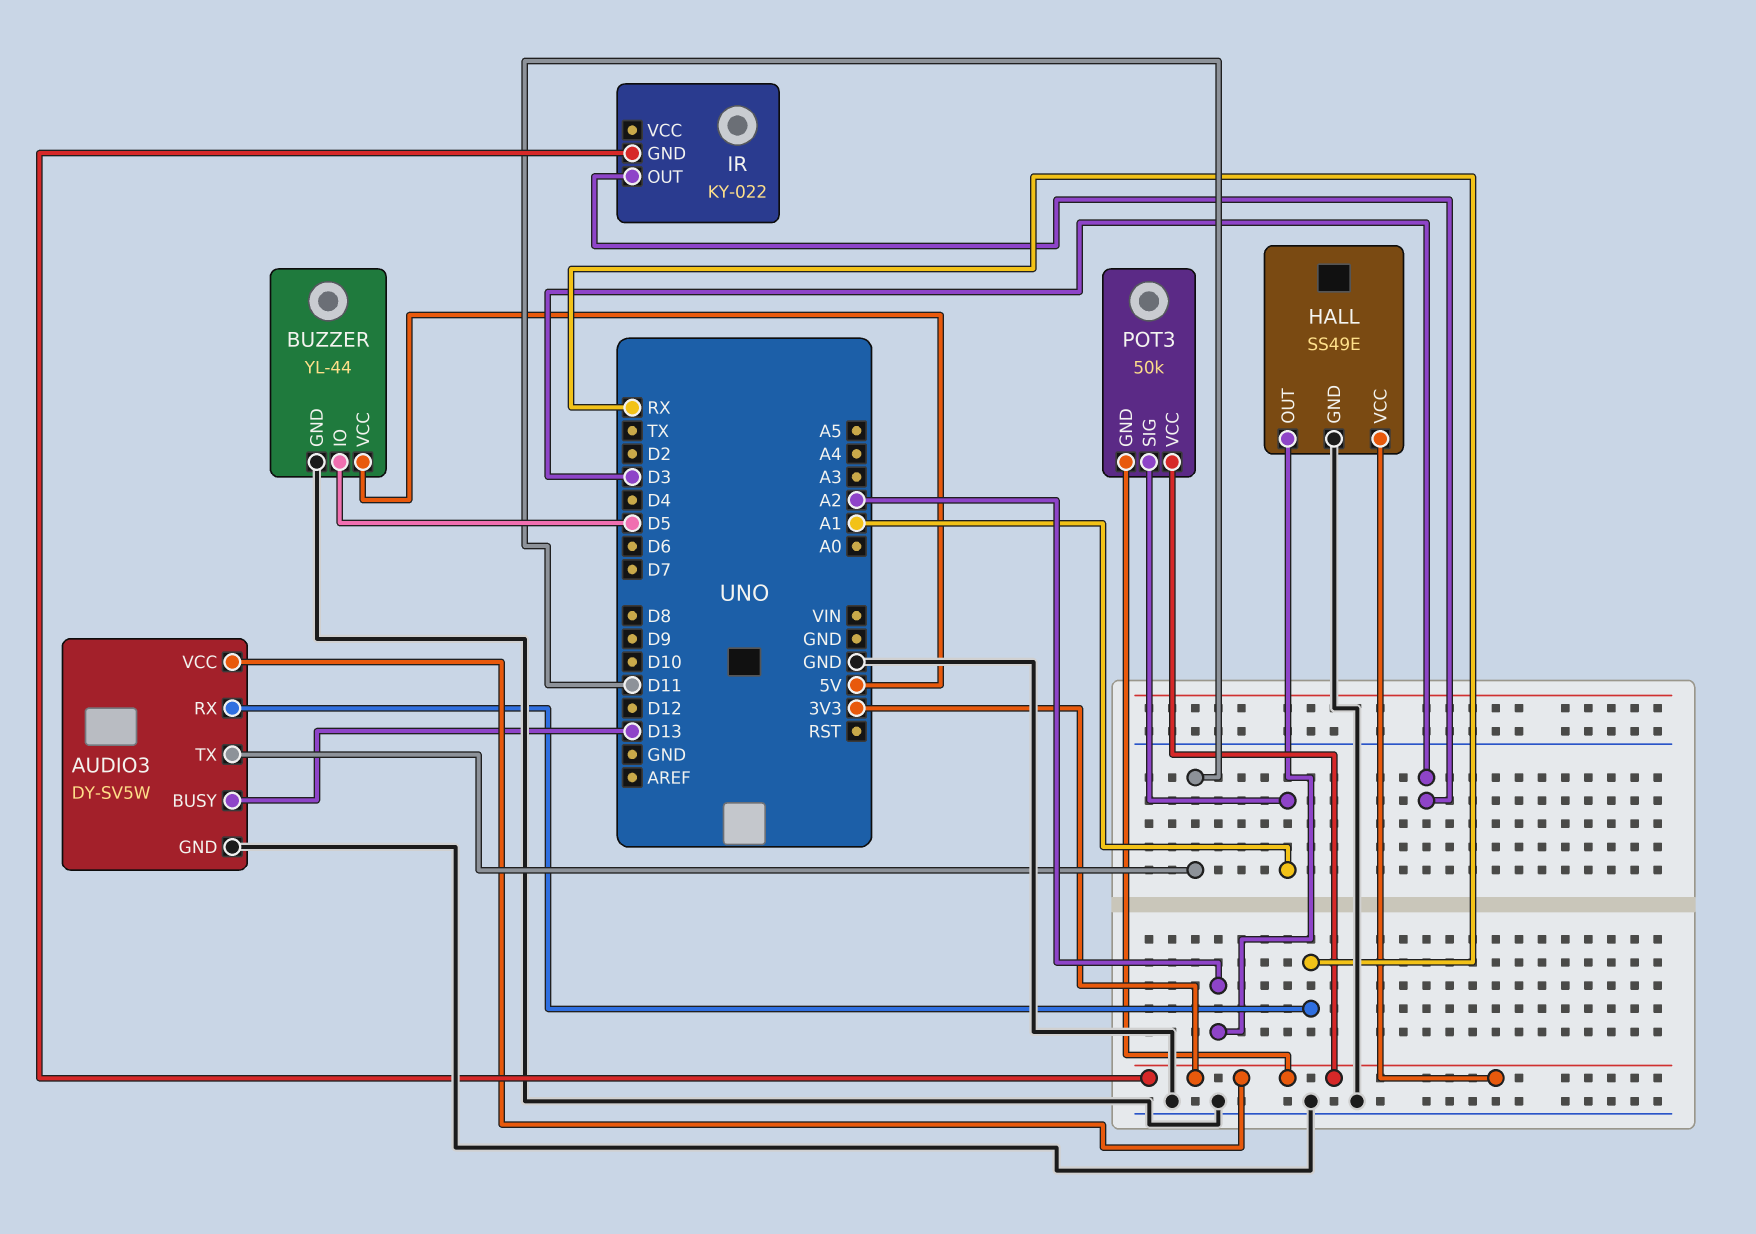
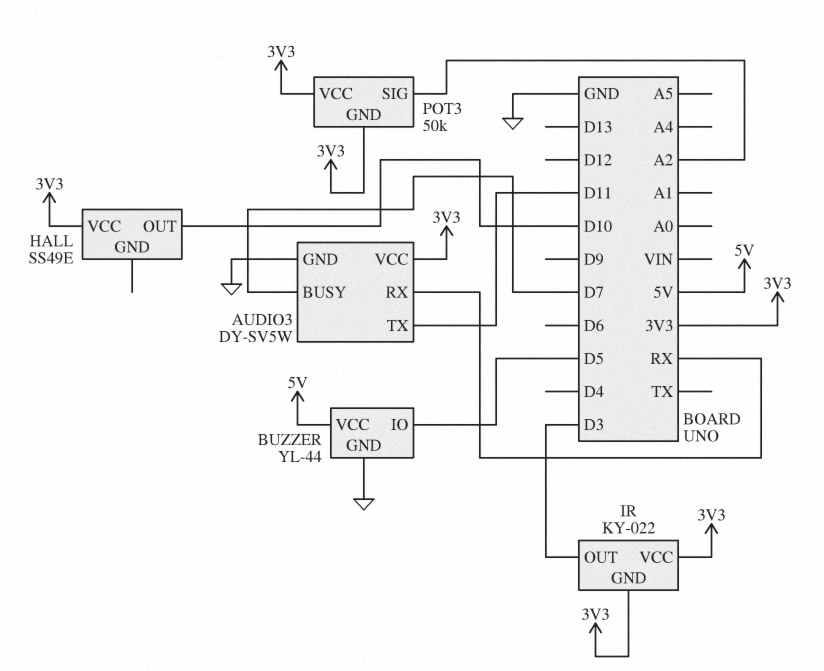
AUDIO3 pin BUSY: D13 -> D7
HALL pin GND: GND -> none
HALL pin OUT: A2 -> D10
IR pin VCC: none -> 3V3
POT3 pin SIG: A1 -> A2

